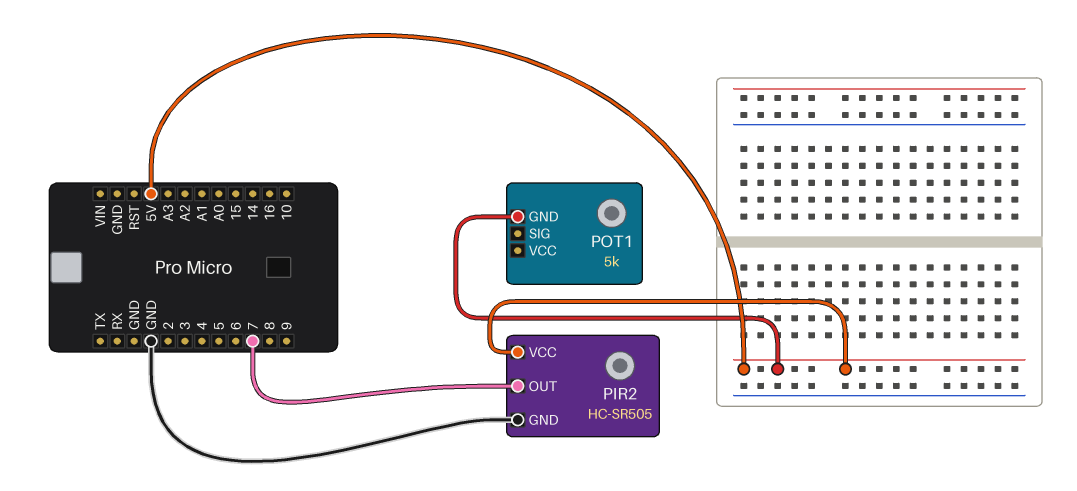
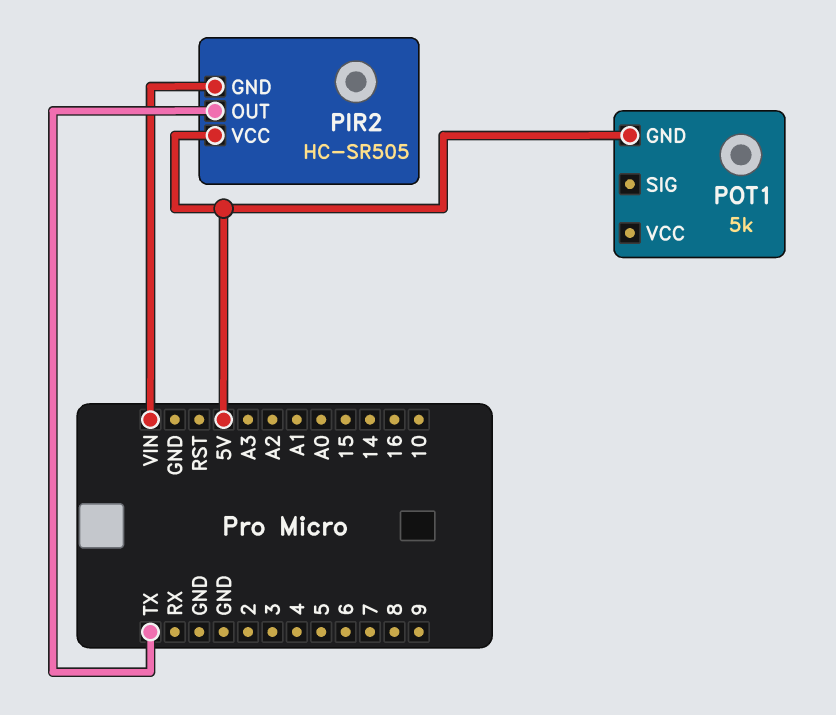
PIR2 pin GND: GND -> VIN
PIR2 pin OUT: 7 -> TX

